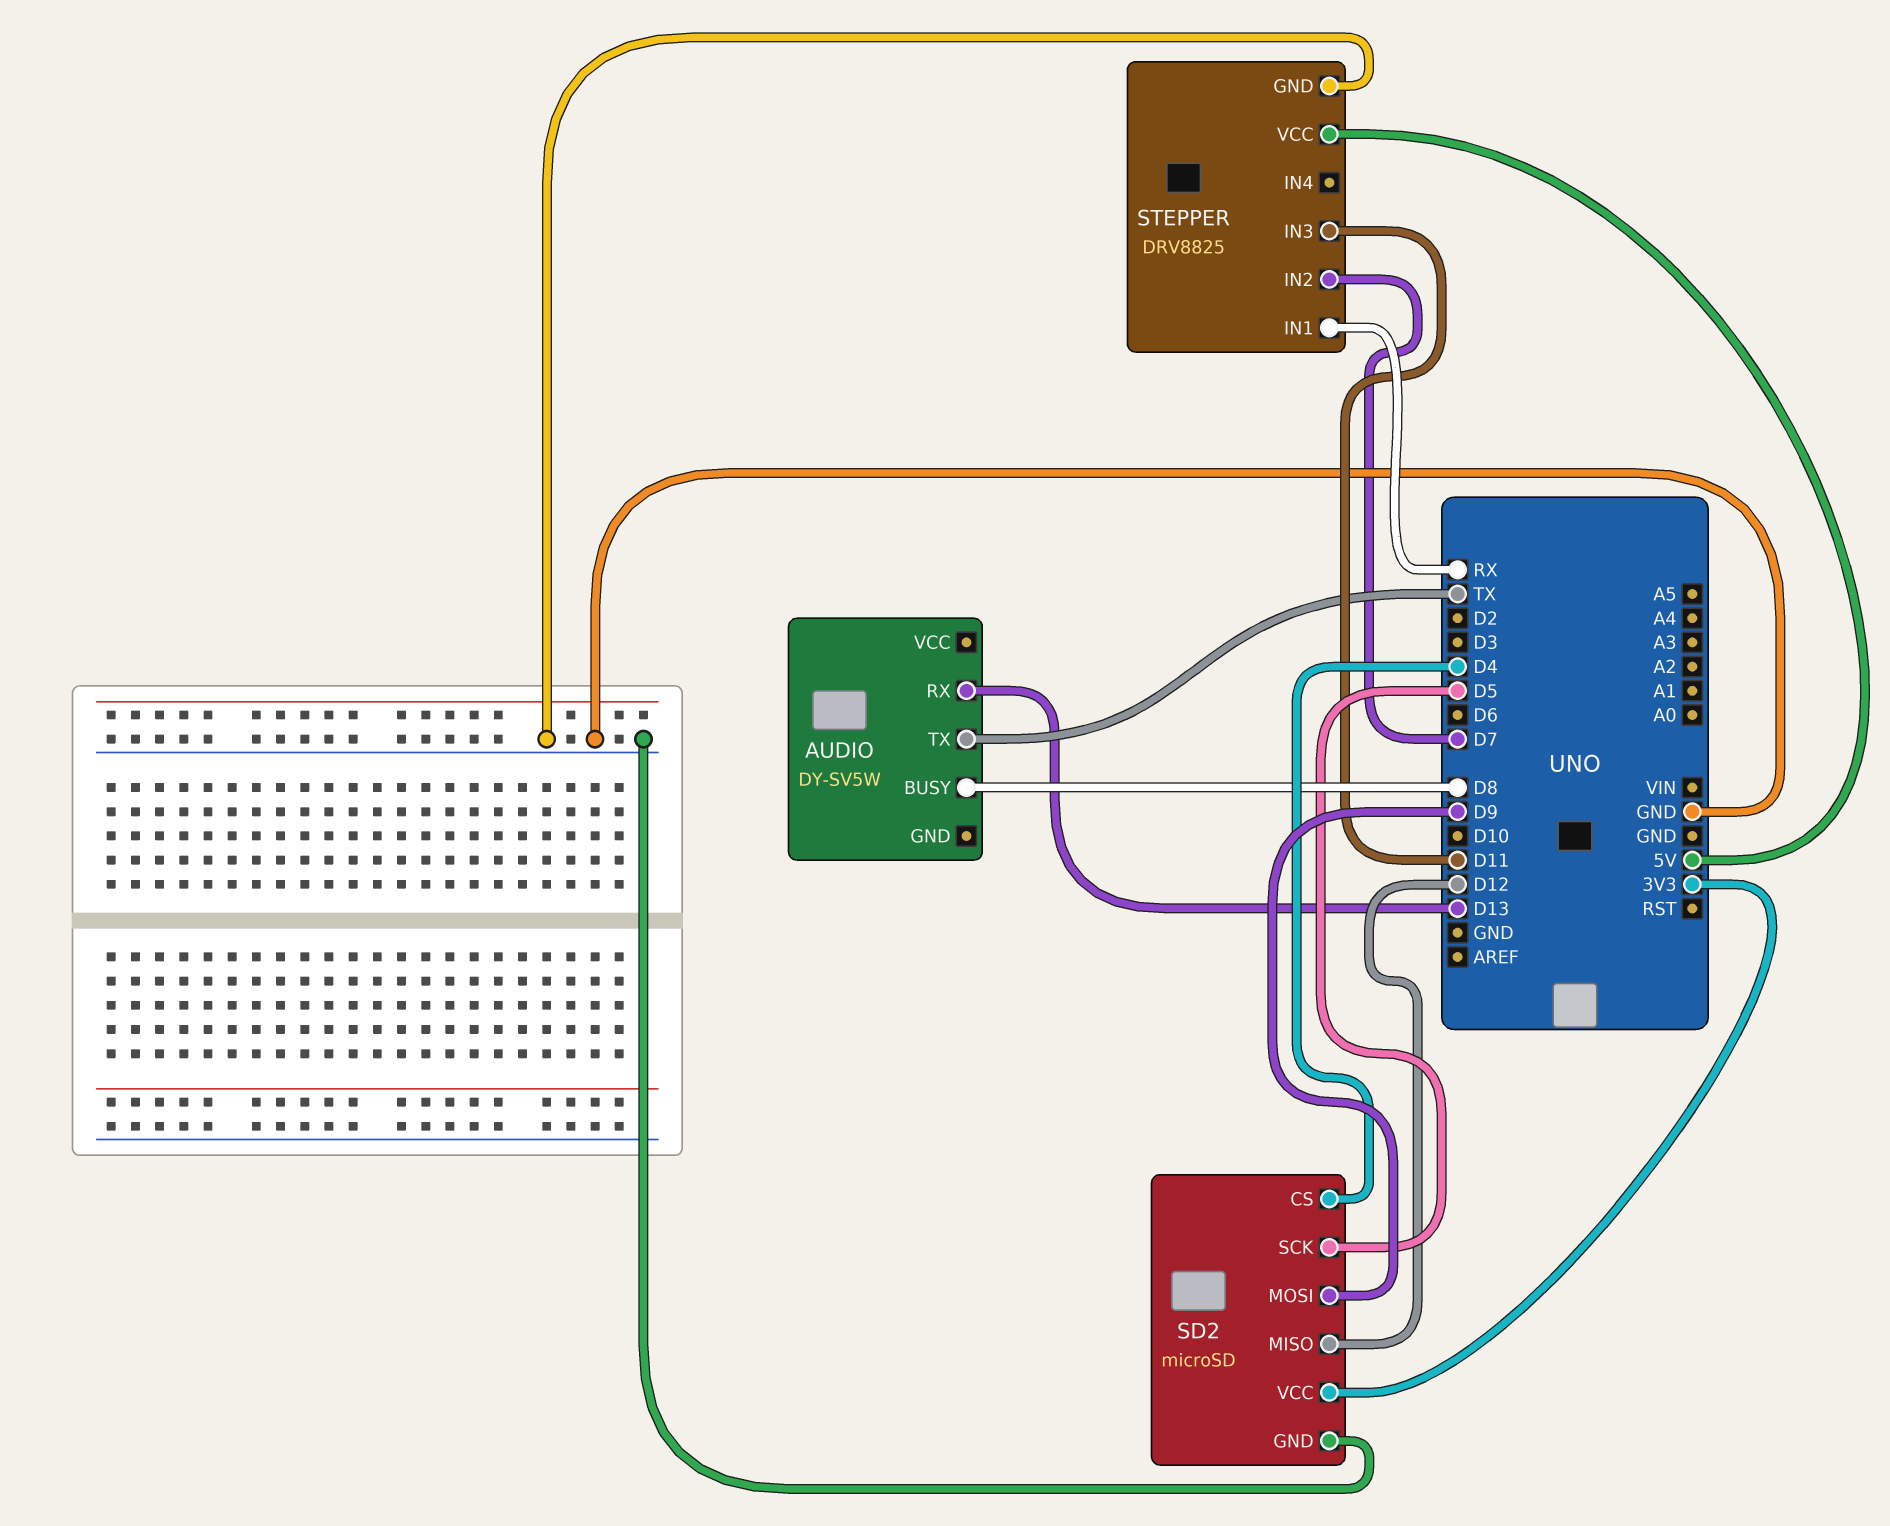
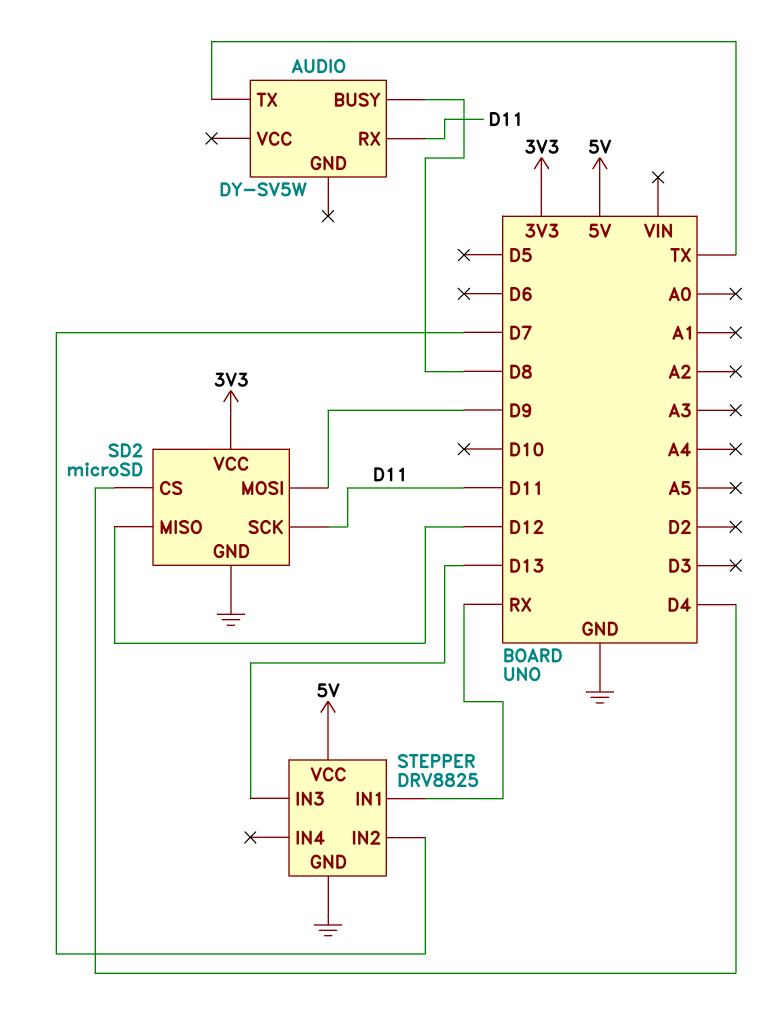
AUDIO pin RX: D13 -> D11
SD2 pin SCK: D5 -> D11
STEPPER pin IN3: D11 -> D13

